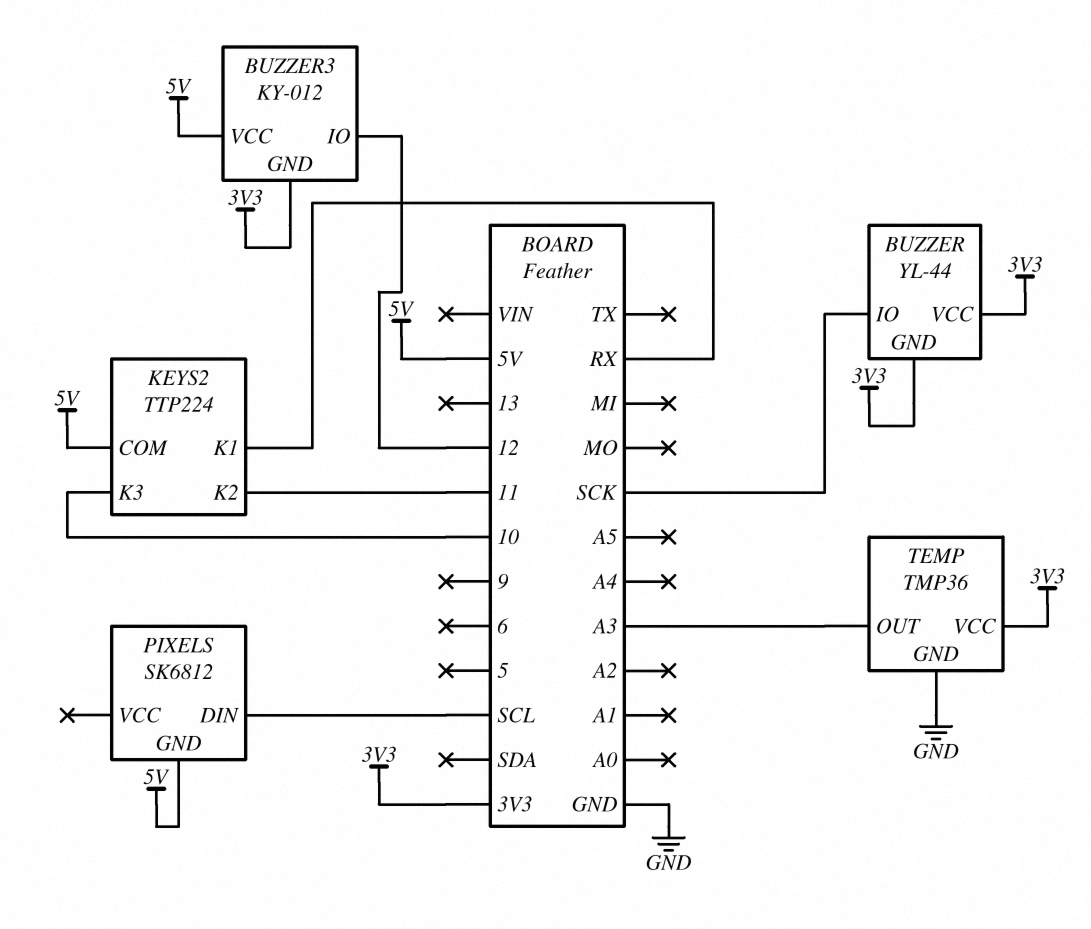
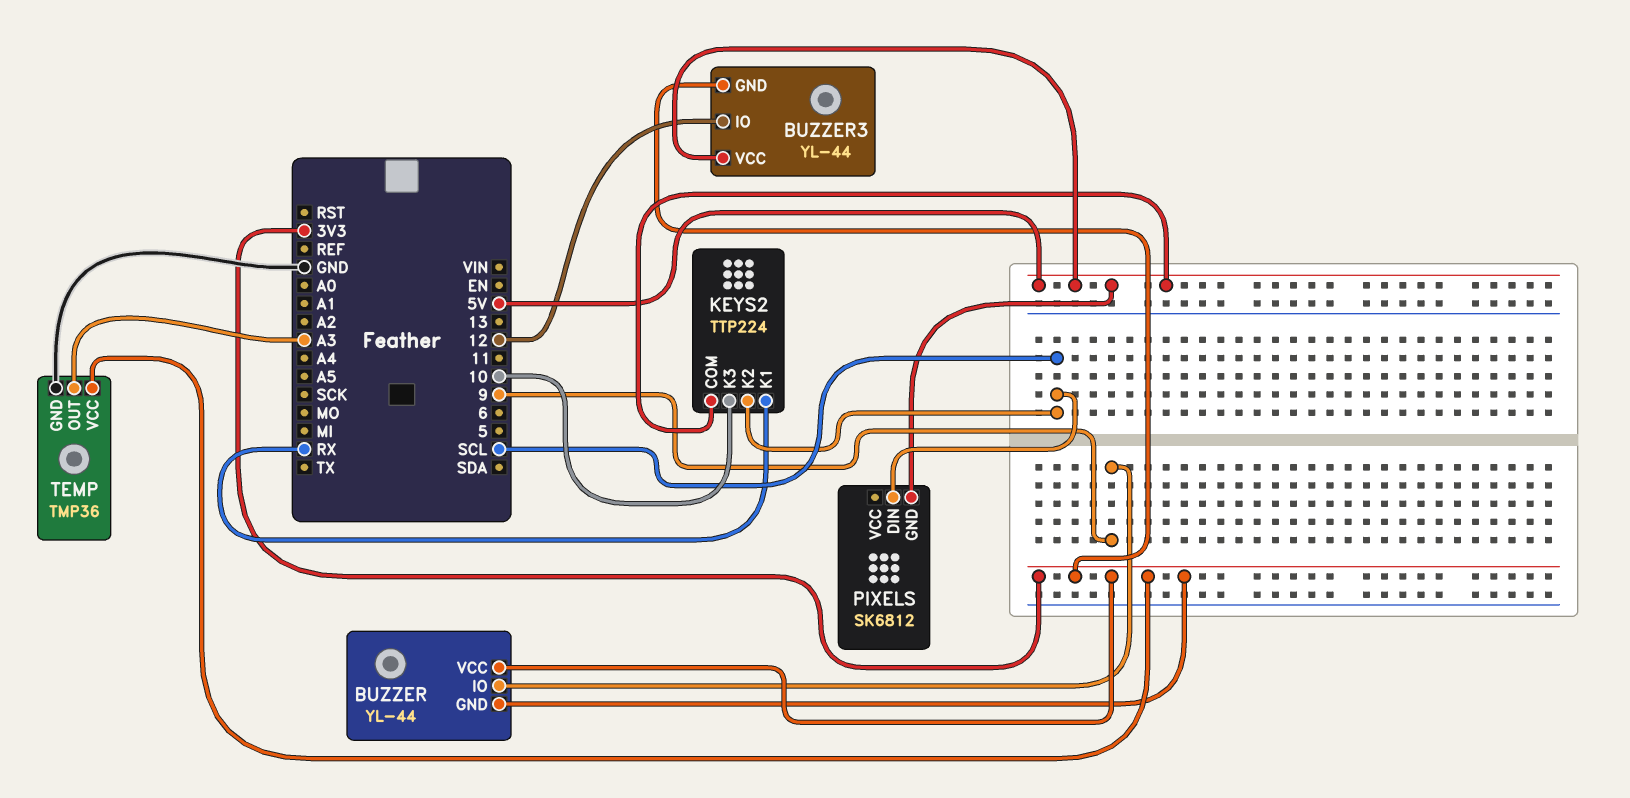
BUZZER pin IO: SCK -> 9
BUZZER3: KY-012 -> YL-44
KEYS2 pin K2: 11 -> SCL

